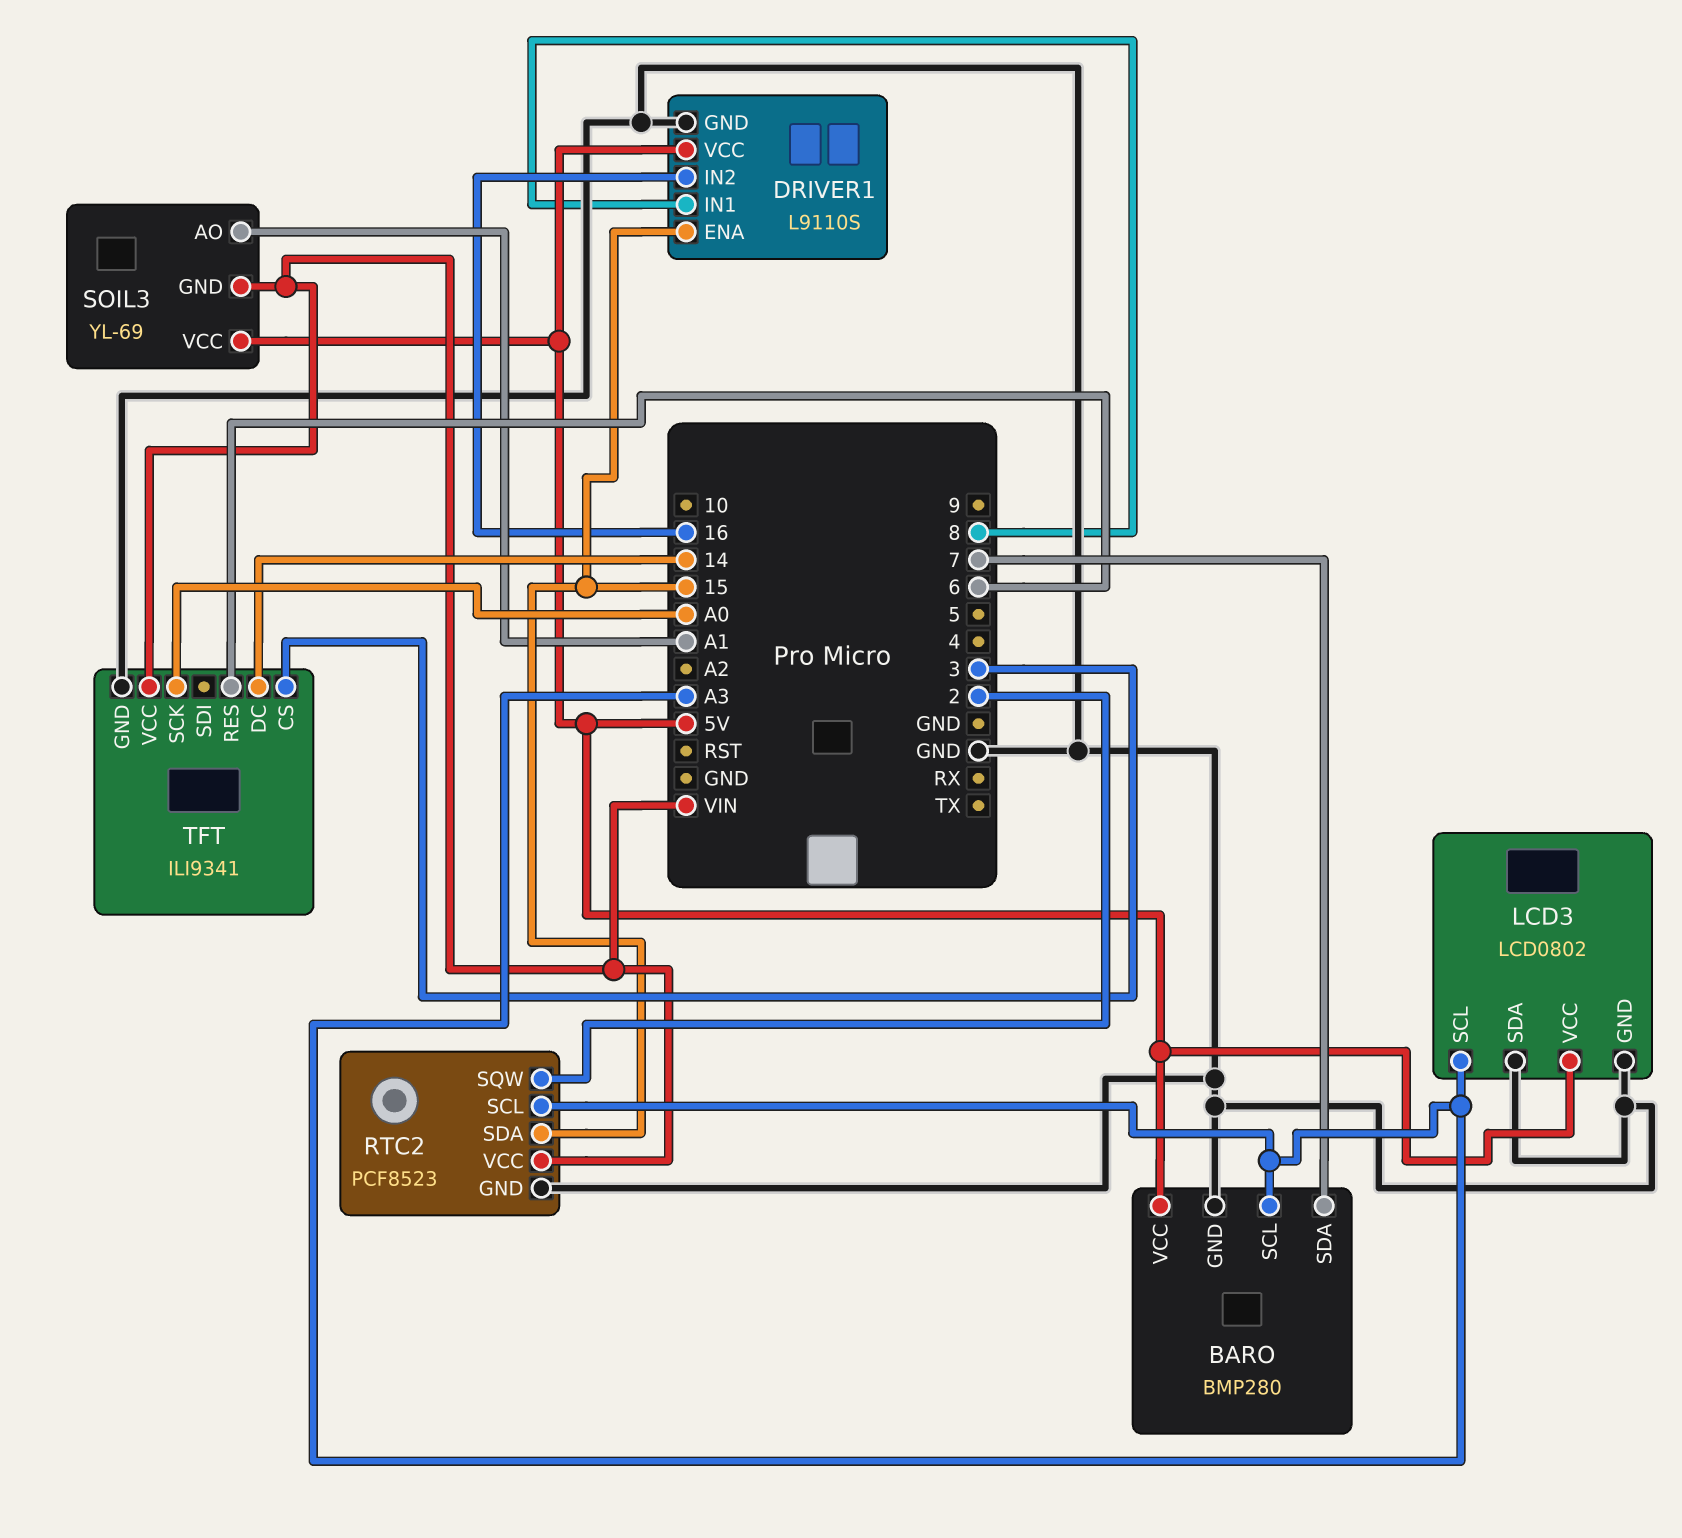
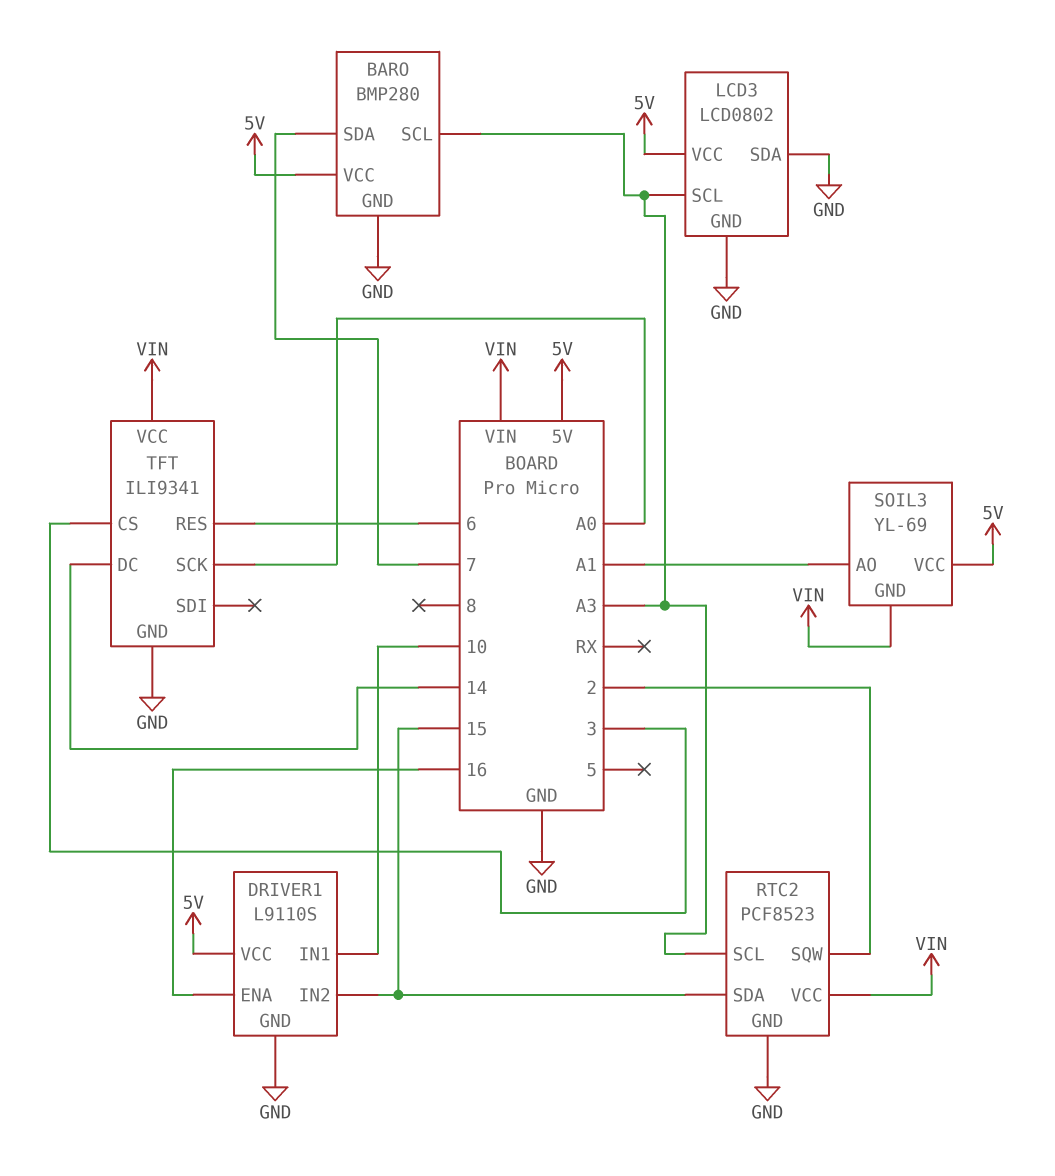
DRIVER1 pin ENA: 15 -> 16
DRIVER1 pin IN1: 8 -> 10
DRIVER1 pin IN2: 16 -> 15

